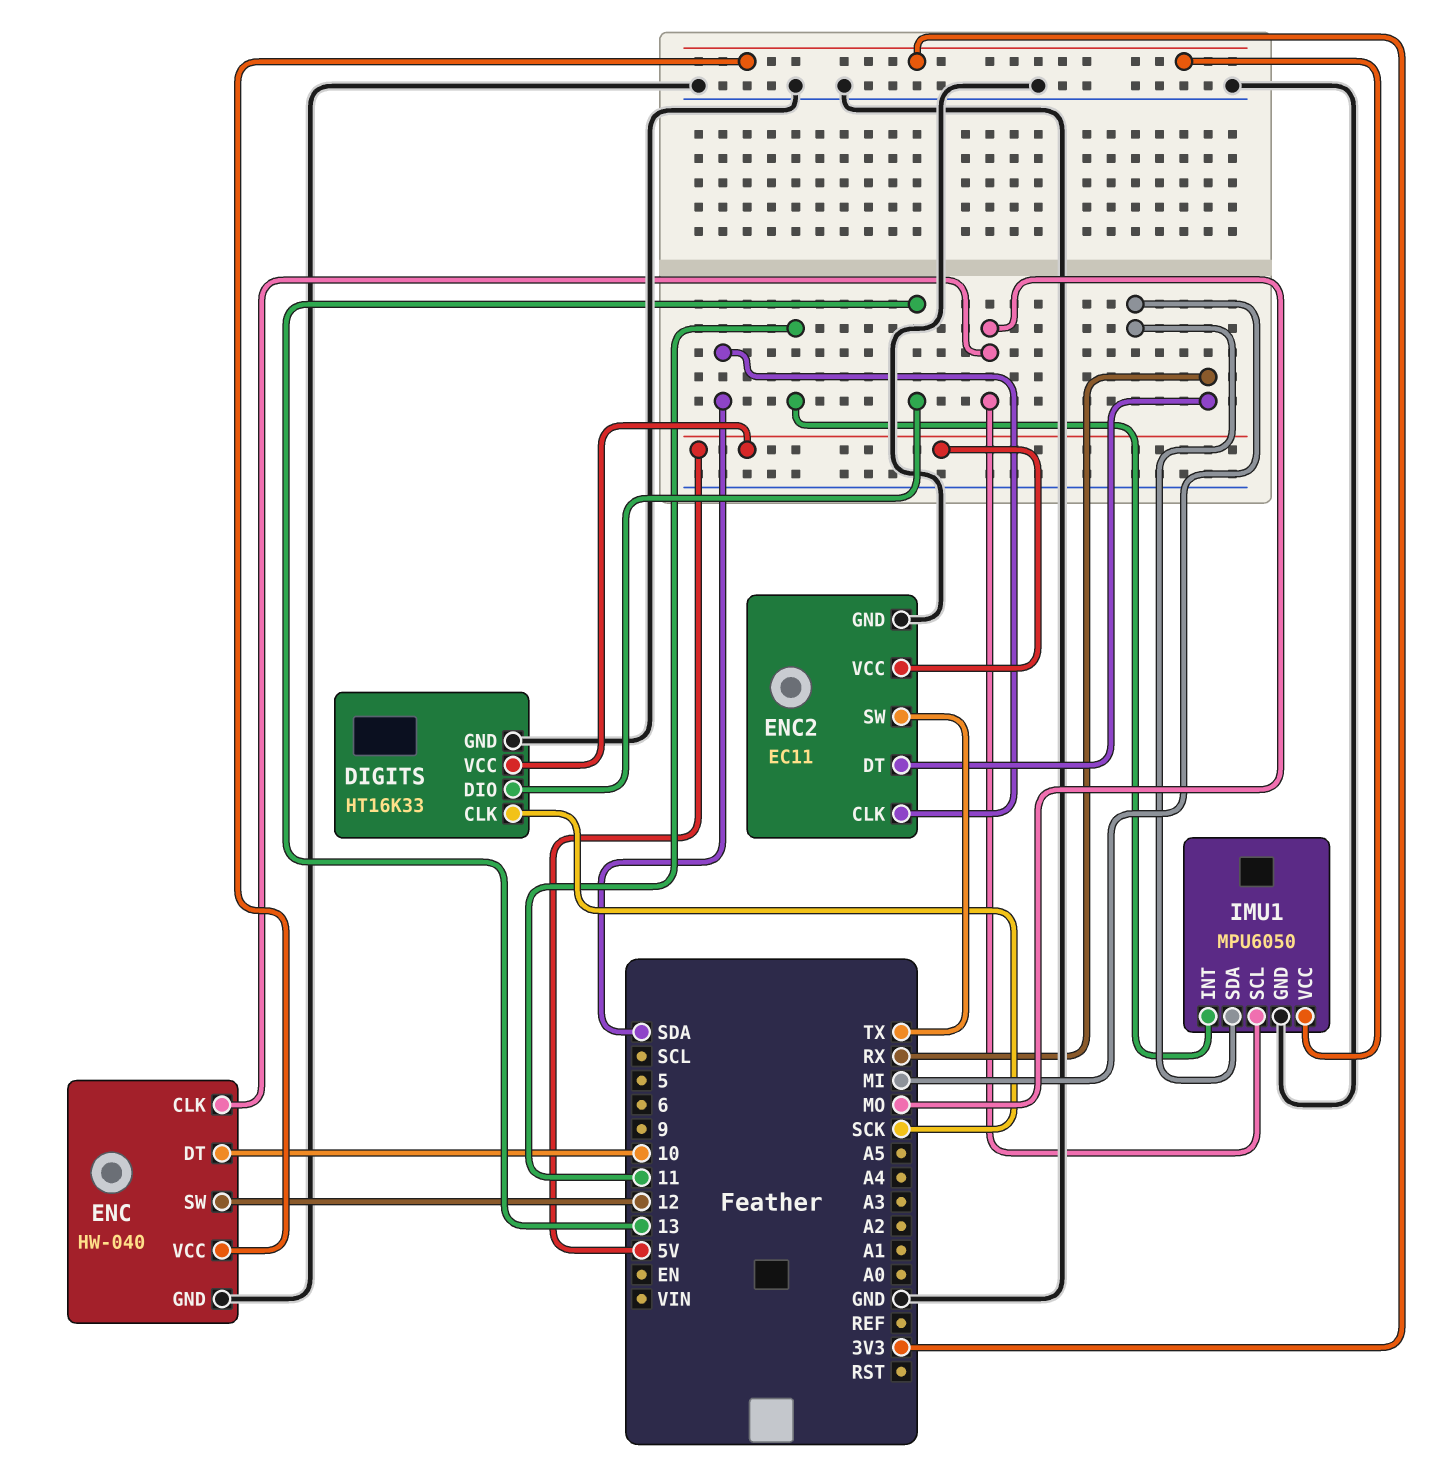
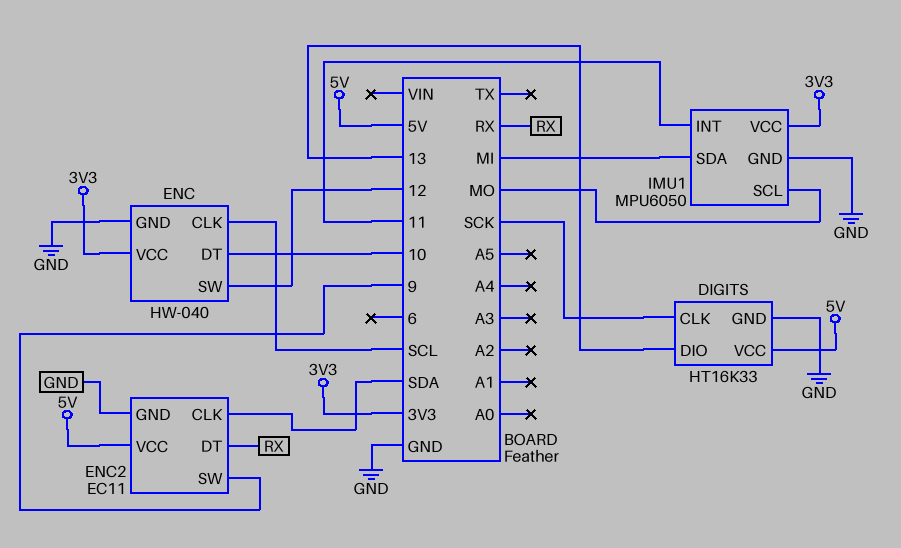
ENC pin CLK: MO -> SCL
ENC2 pin SW: TX -> 9

